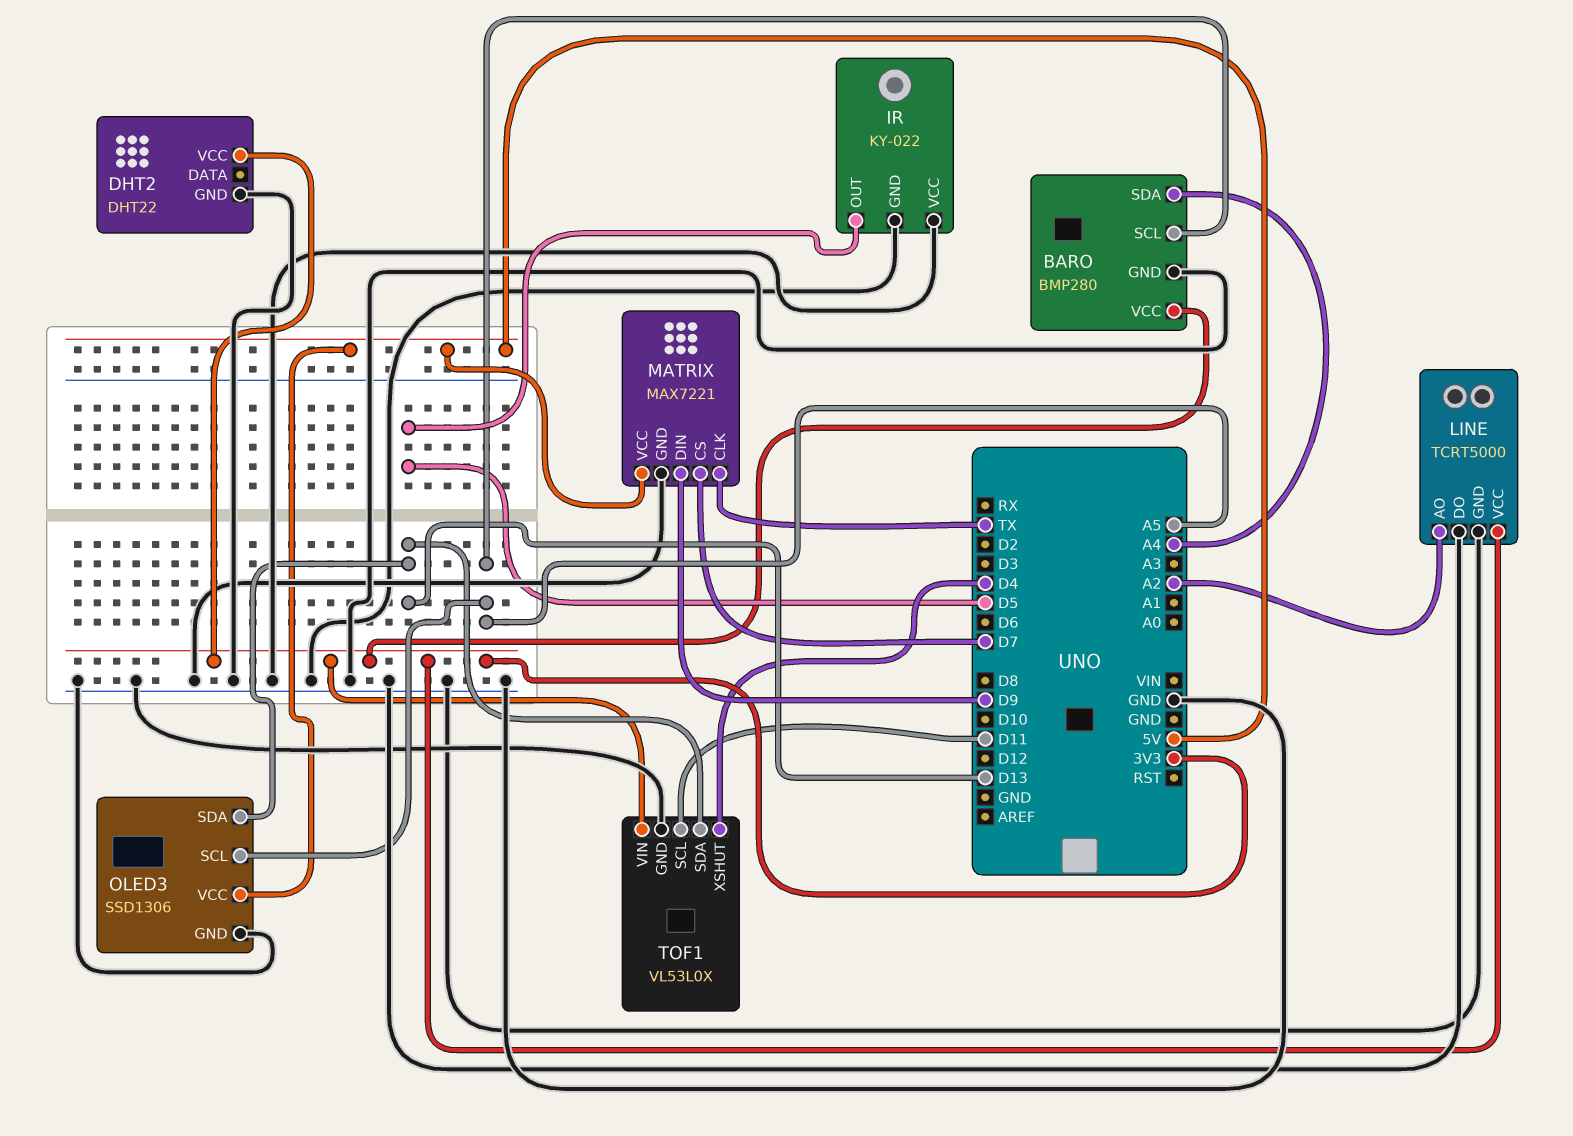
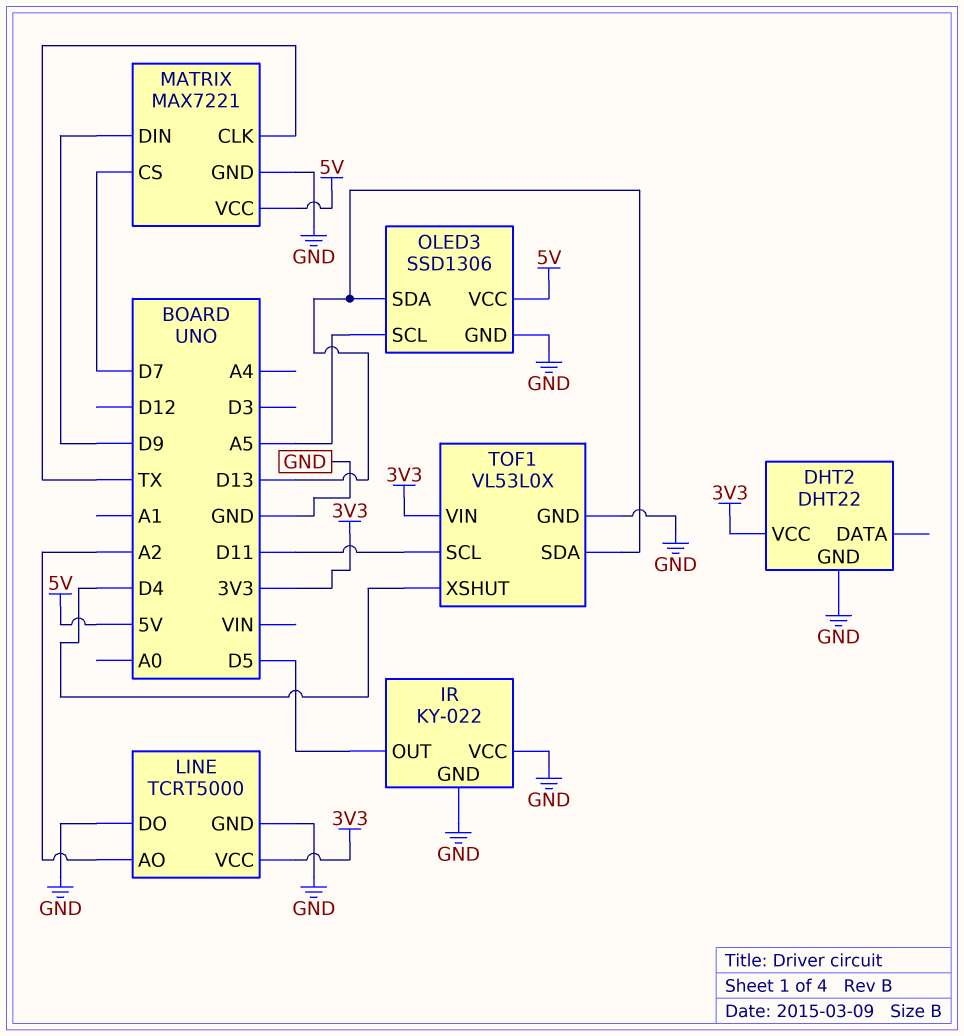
BARO: BMP280 -> none
BARO pin GND: GND -> none
BARO pin SCL: A5 -> none
BARO pin SDA: A4 -> none
BARO pin VCC: 3V3 -> none

